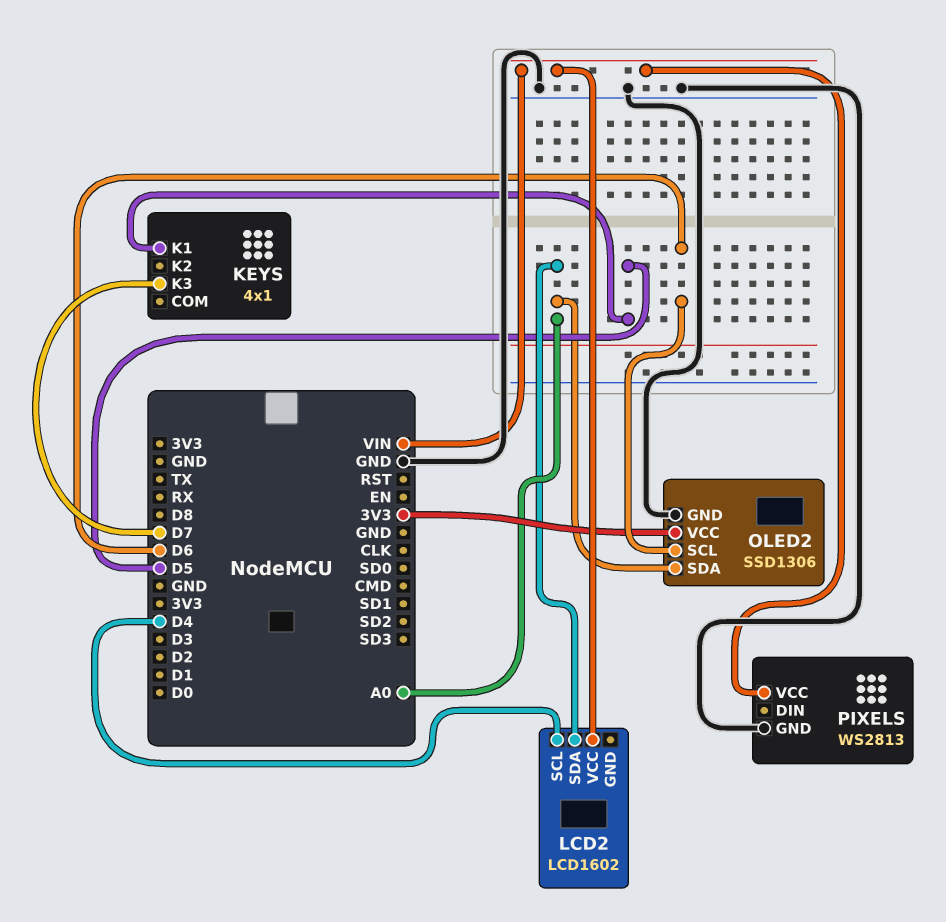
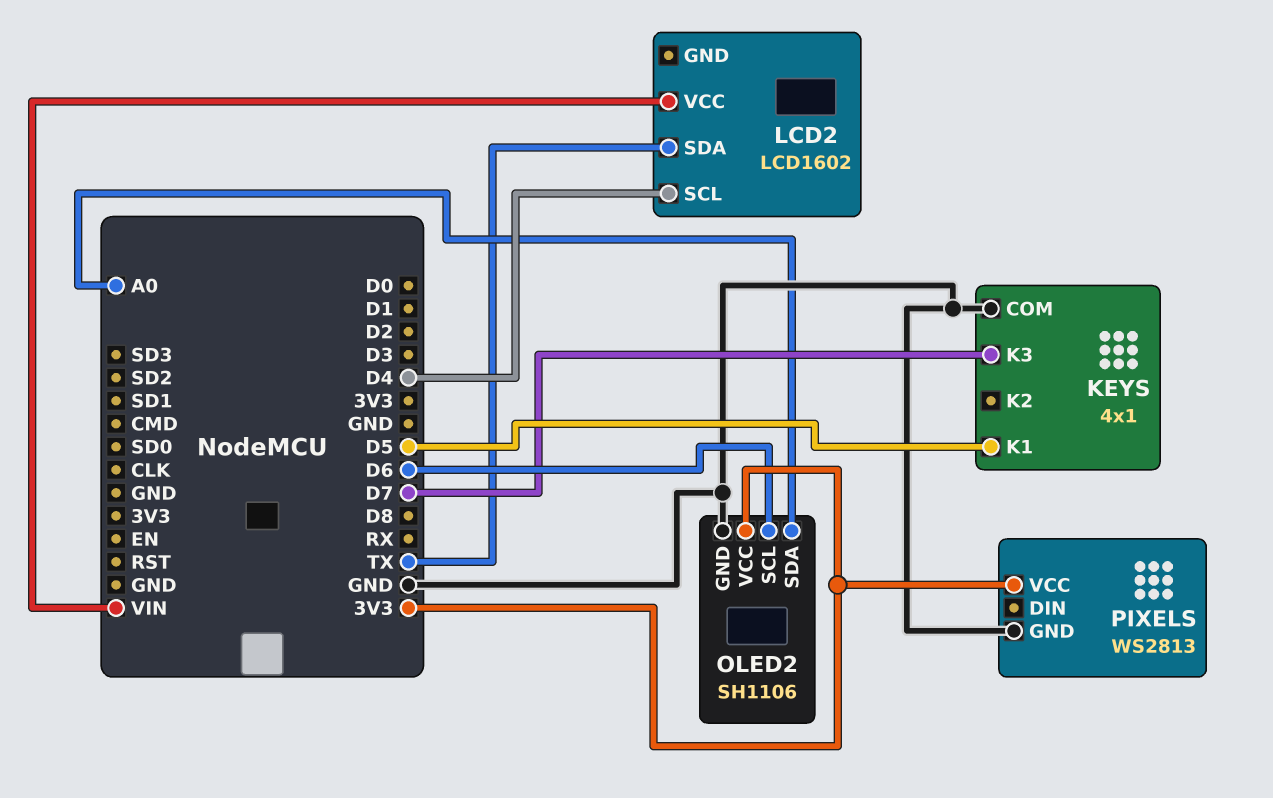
KEYS pin COM: none -> GND
LCD2 pin SDA: A0 -> TX
OLED2: SSD1306 -> SH1106
PIXELS pin VCC: VIN -> 3V3

